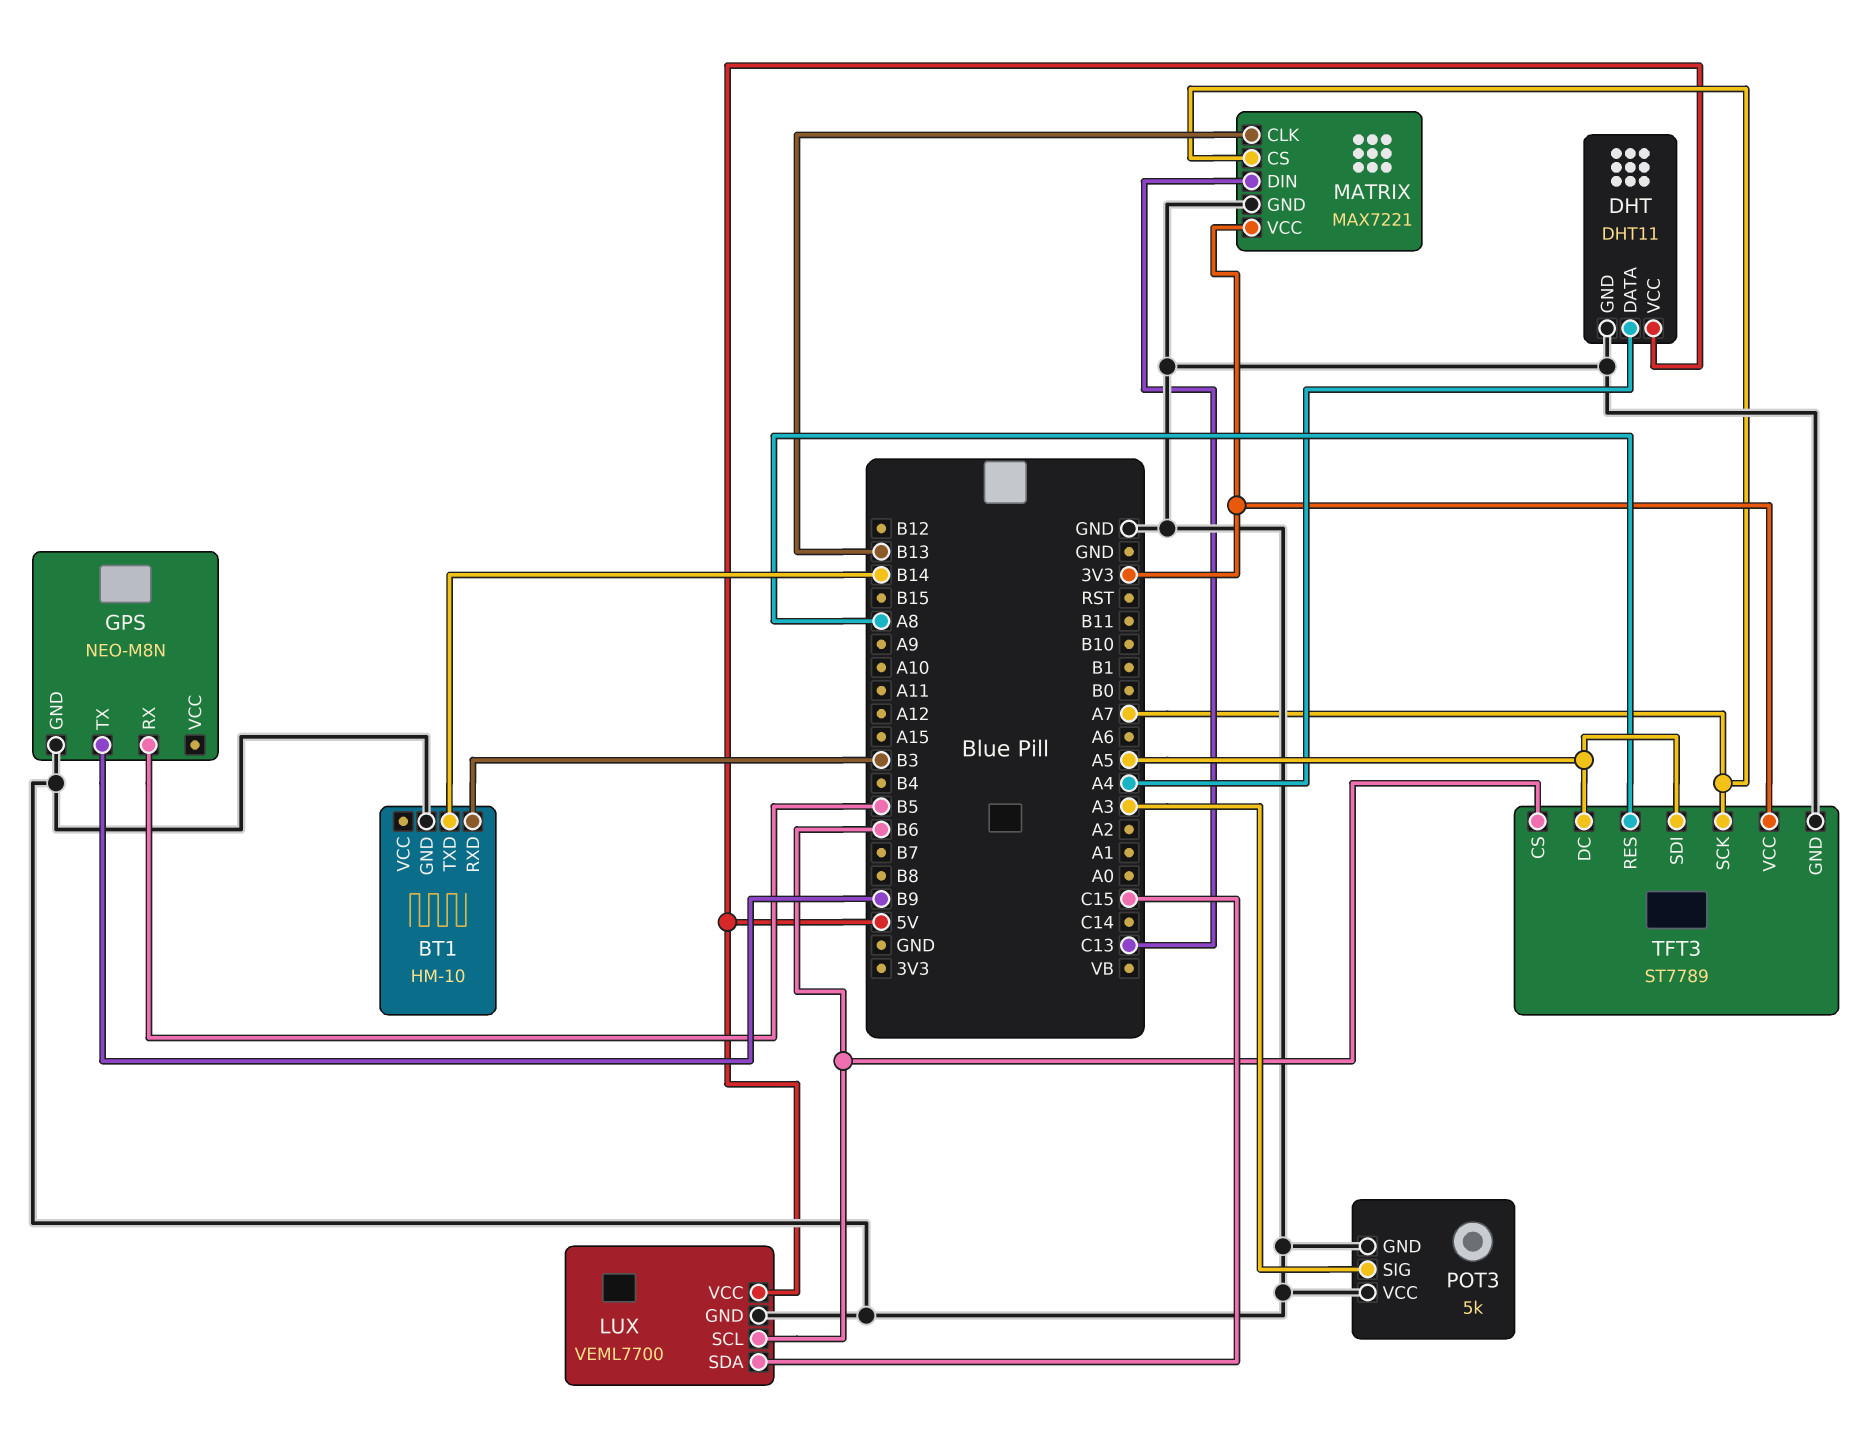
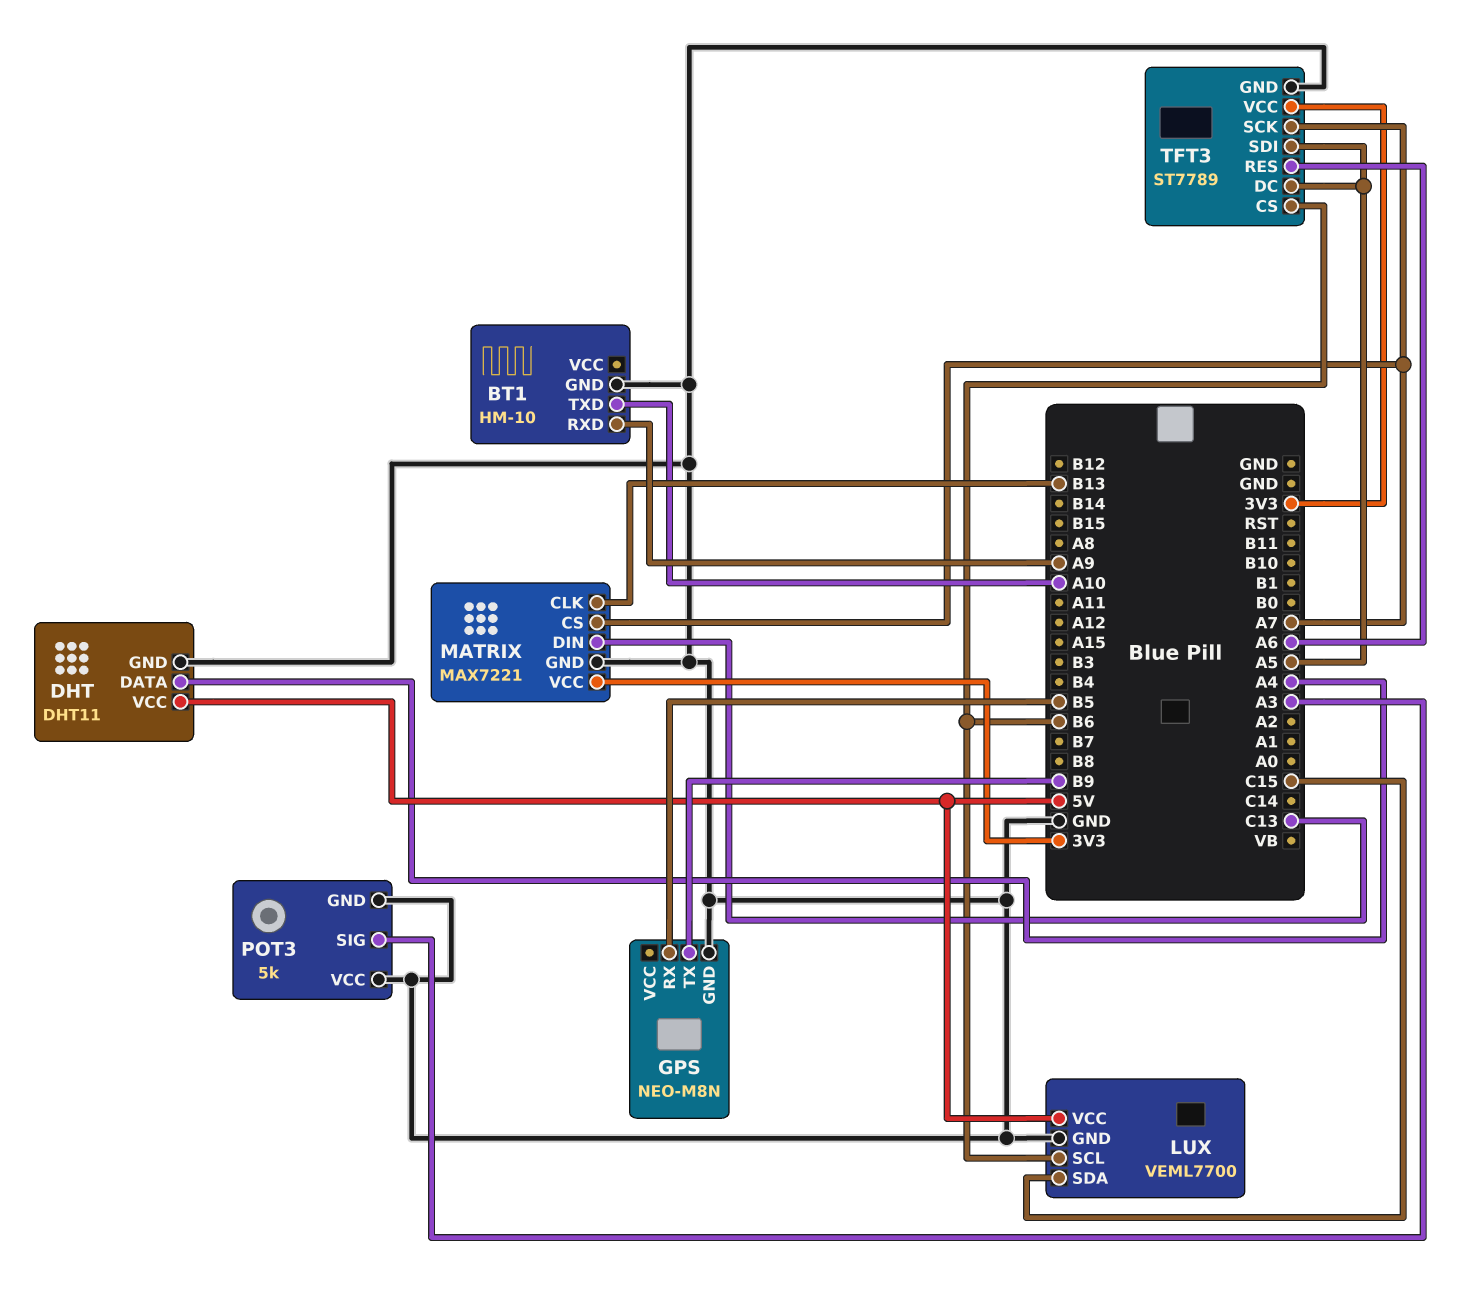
BT1 pin RXD: B3 -> A9
BT1 pin TXD: B14 -> A10
TFT3 pin RES: A8 -> A6

